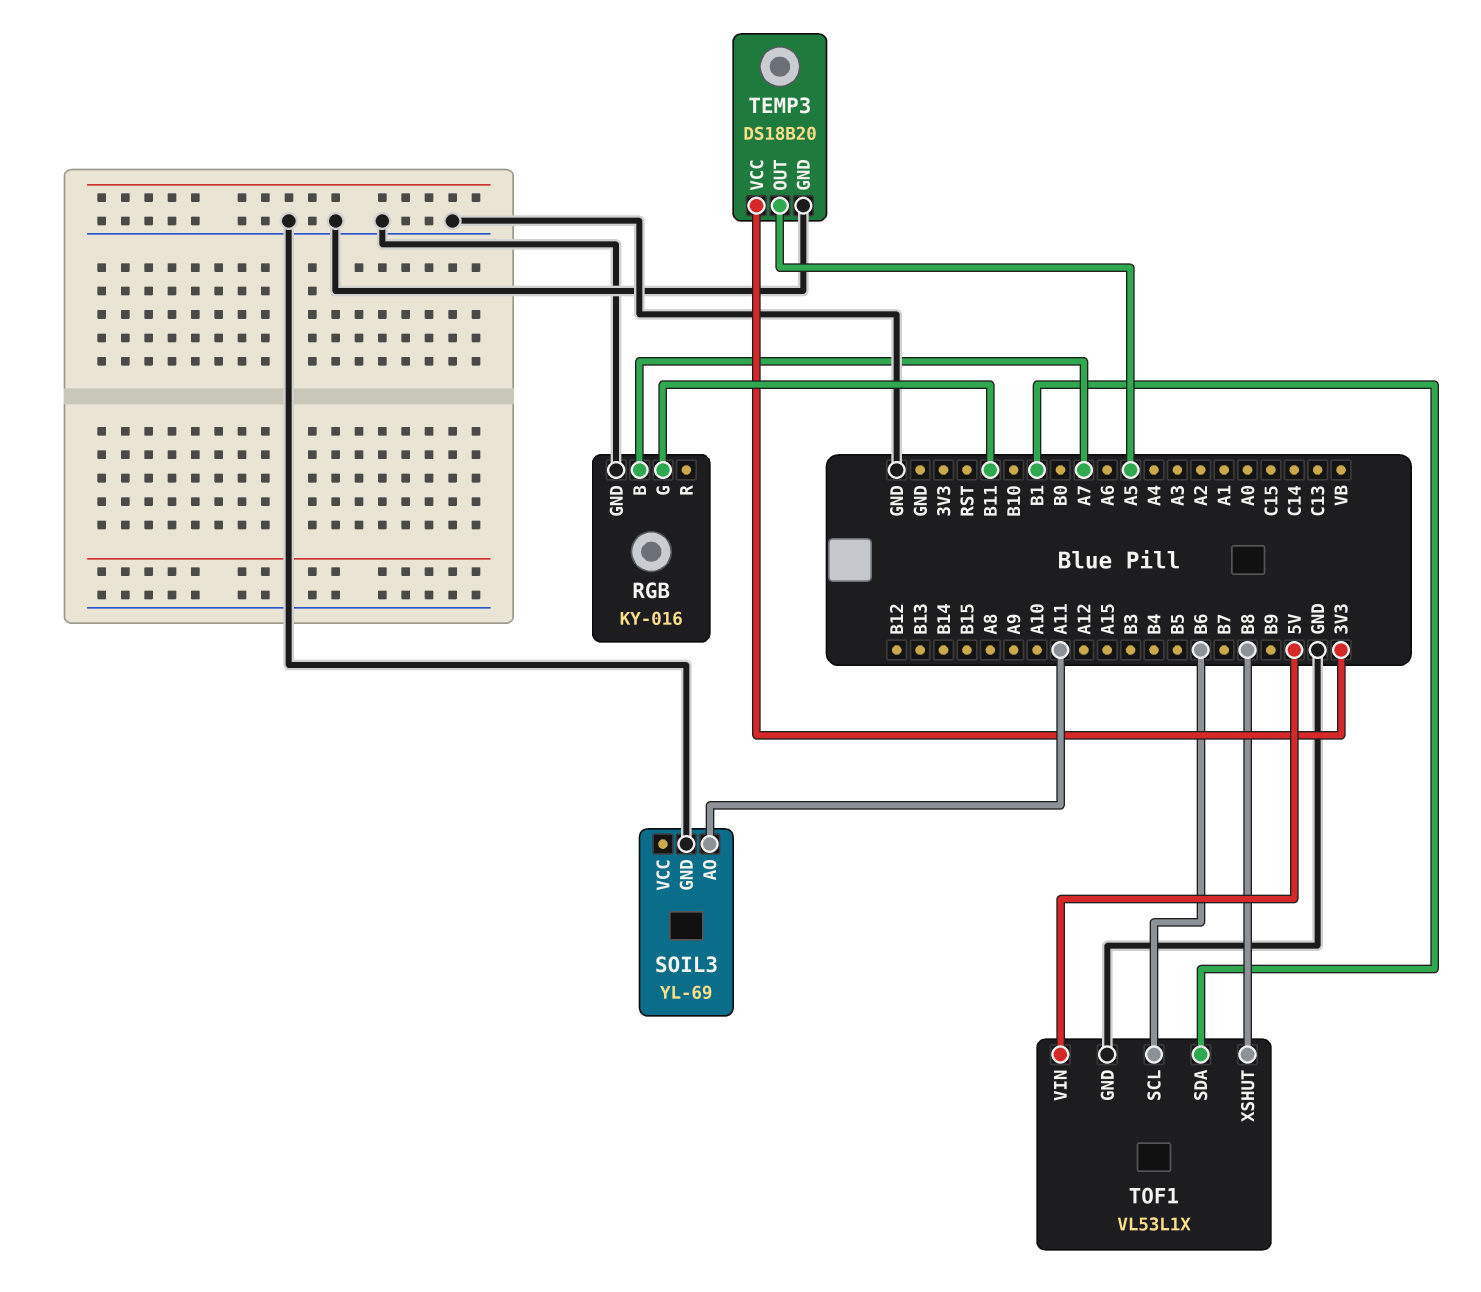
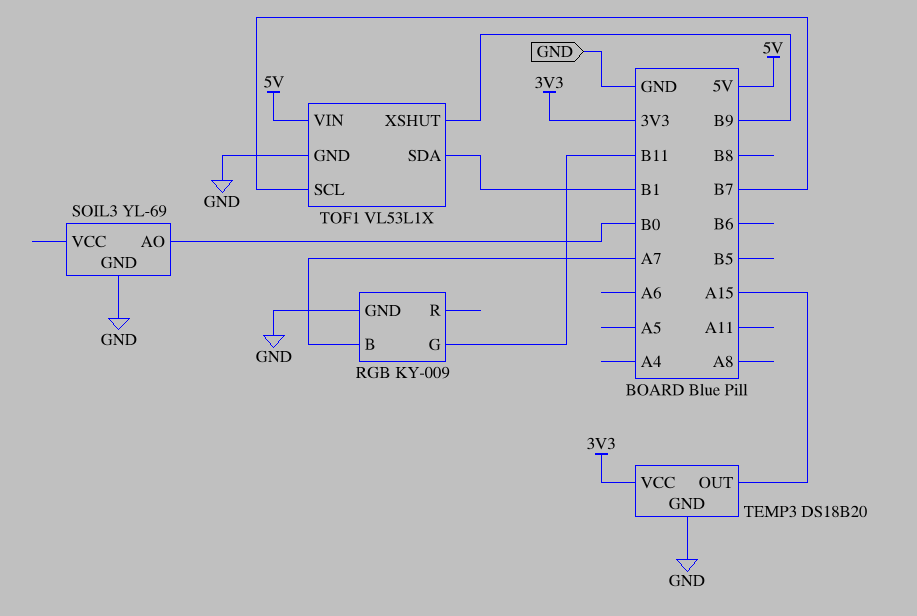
RGB: KY-016 -> KY-009
SOIL3 pin AO: A11 -> B0
TEMP3 pin OUT: A5 -> A15
TOF1 pin SCL: B6 -> B7
TOF1 pin XSHUT: B8 -> B9

